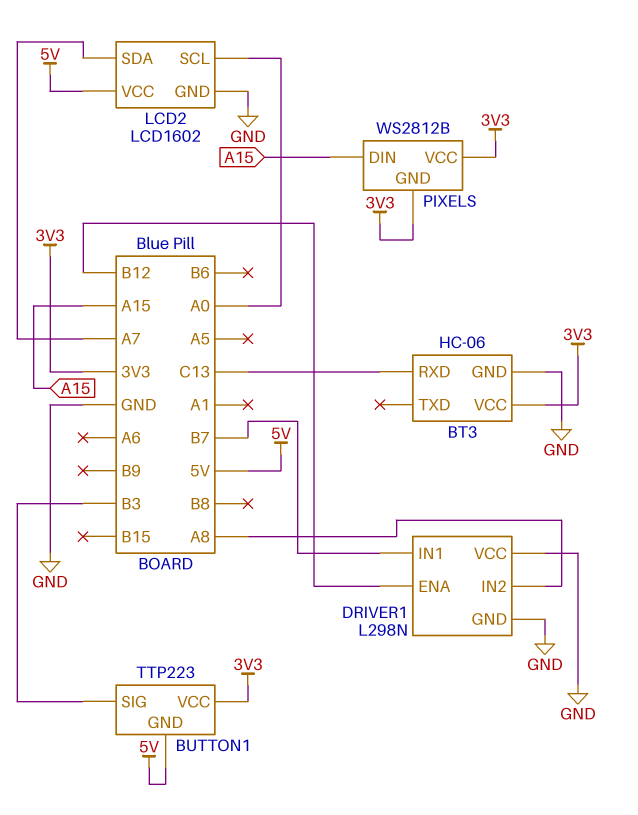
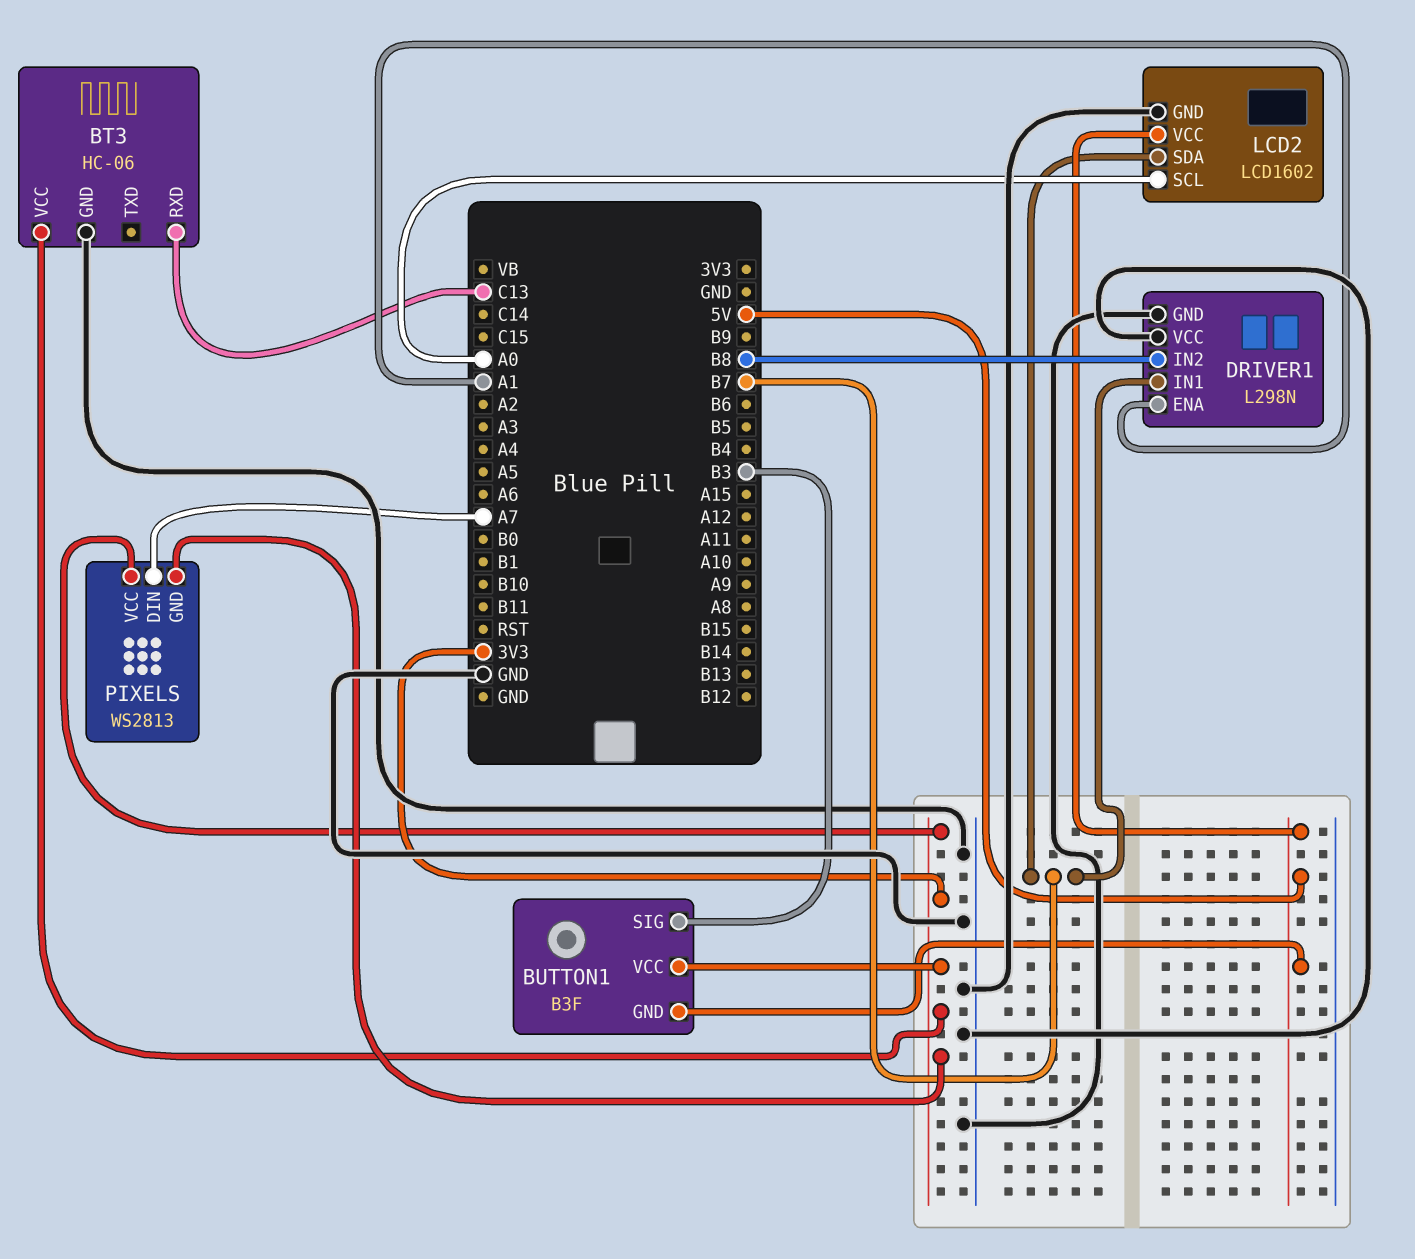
BUTTON1: TTP223 -> B3F
DRIVER1 pin ENA: B12 -> A1
DRIVER1 pin IN2: A8 -> B8
LCD2 pin SDA: A7 -> B7
PIXELS: WS2812B -> WS2813
PIXELS pin DIN: A15 -> A7

